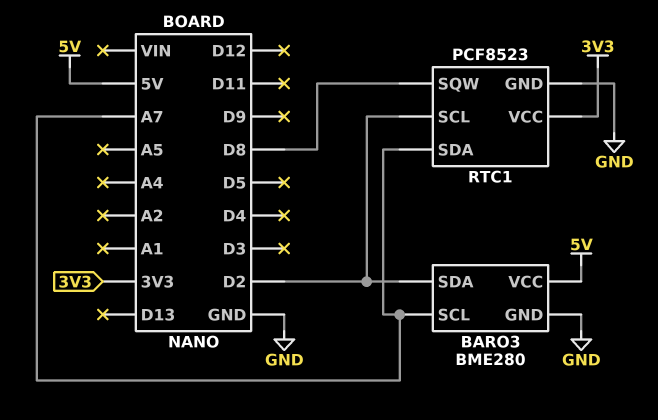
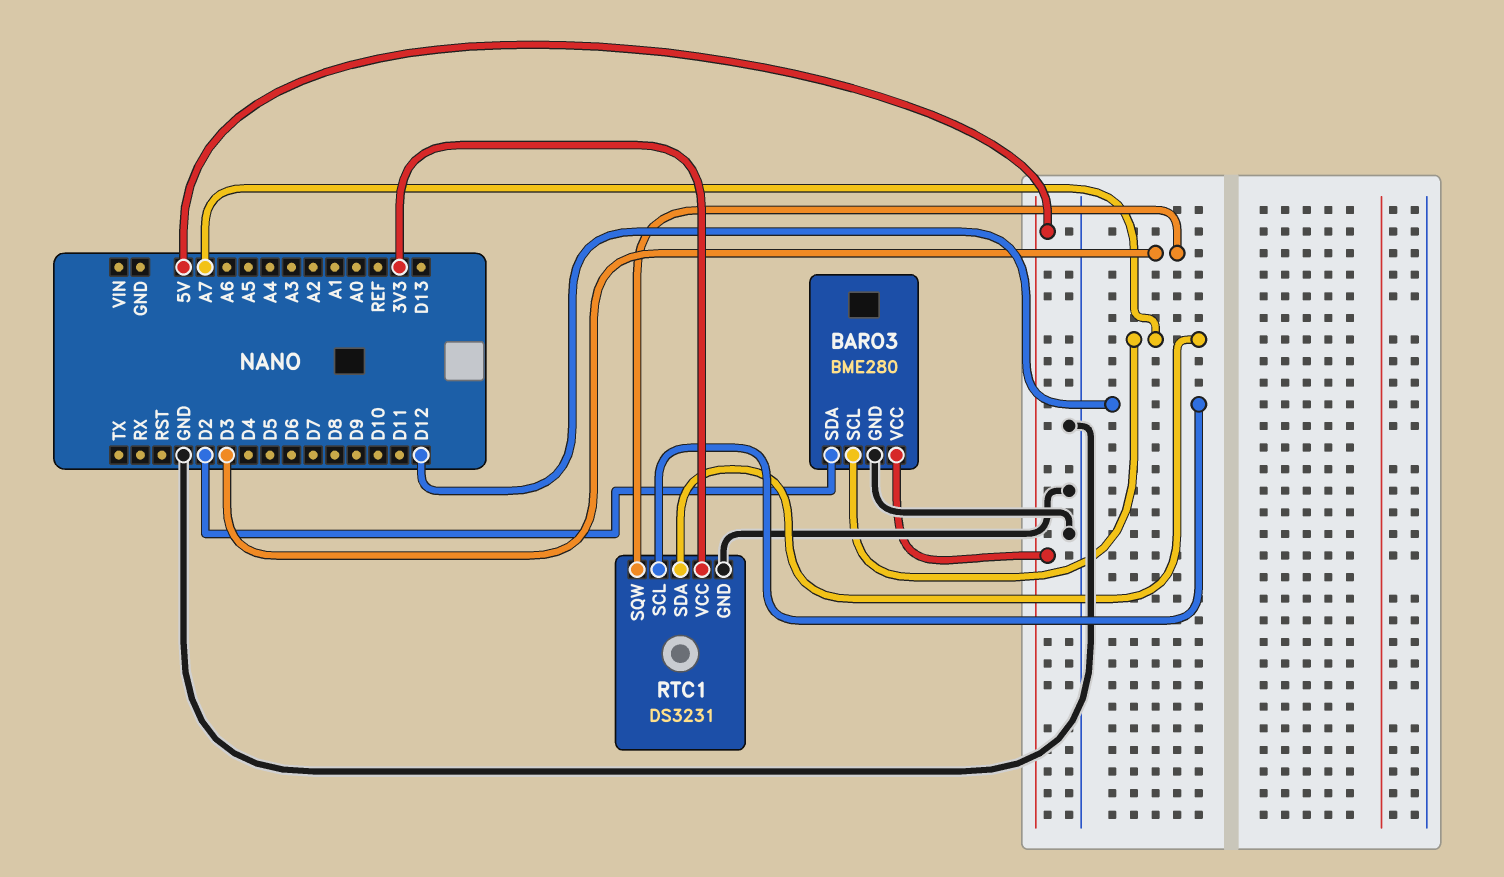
RTC1: PCF8523 -> DS3231
RTC1 pin SCL: D2 -> D12
RTC1 pin SQW: D8 -> D3

